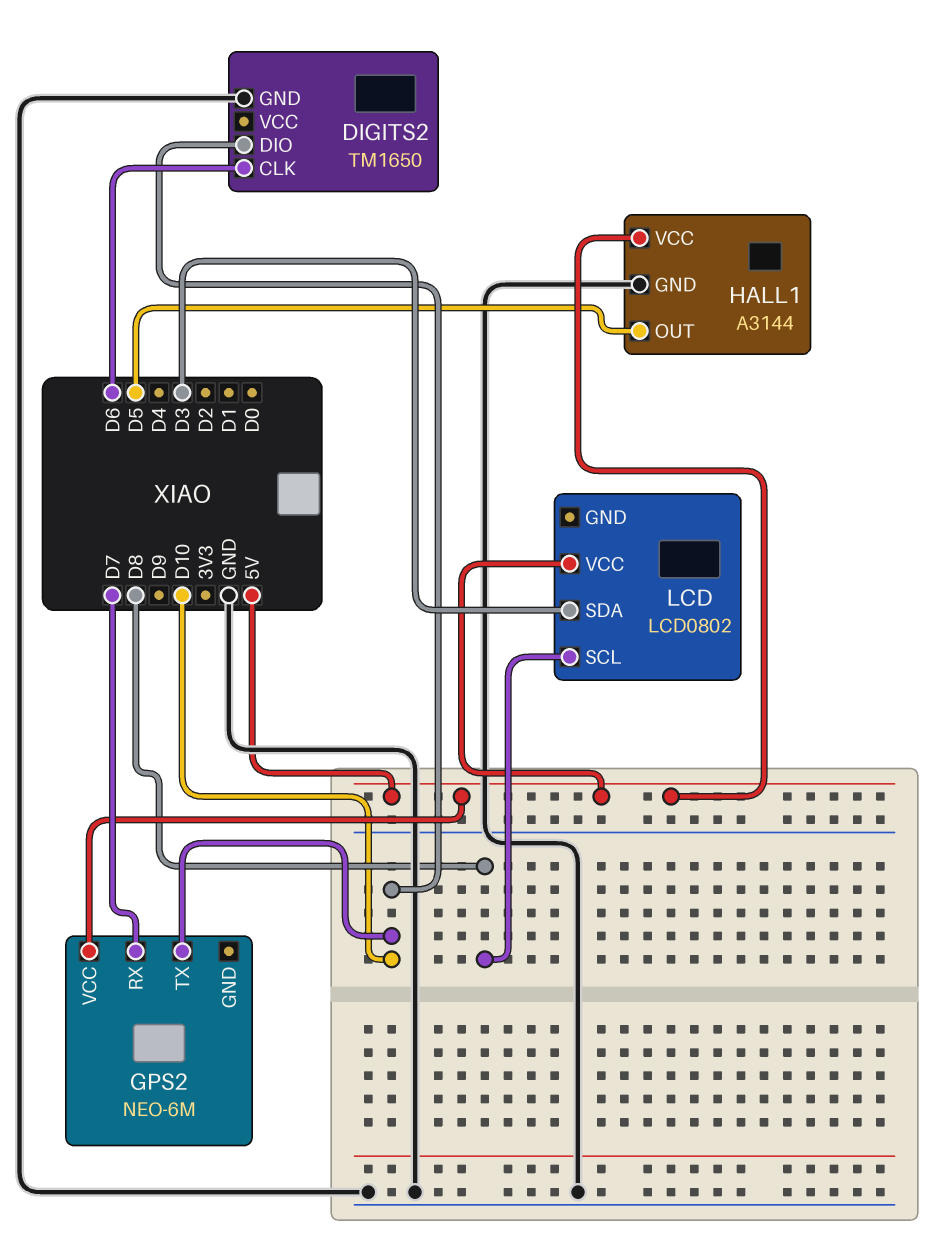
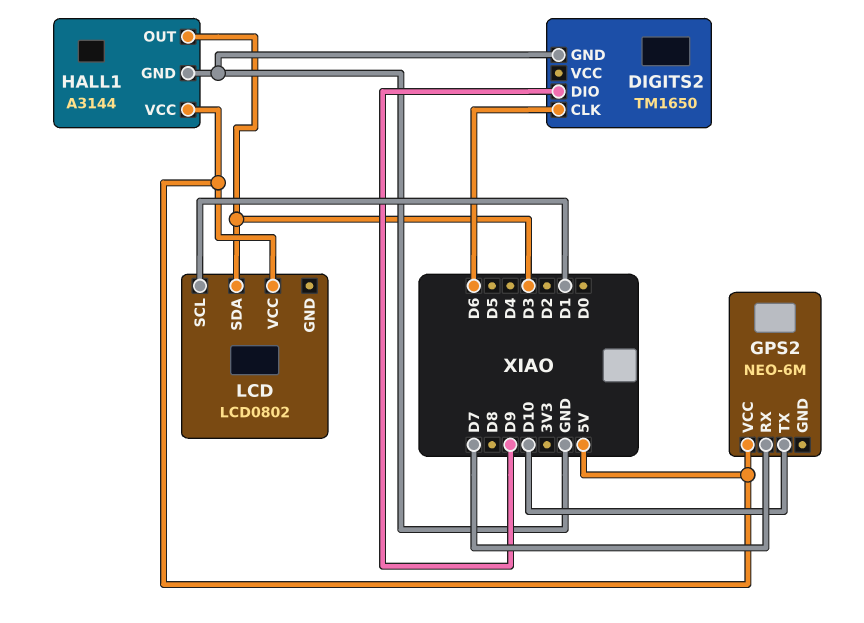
DIGITS2 pin DIO: D10 -> D9
HALL1 pin OUT: D5 -> D3
LCD pin SCL: D8 -> D1

